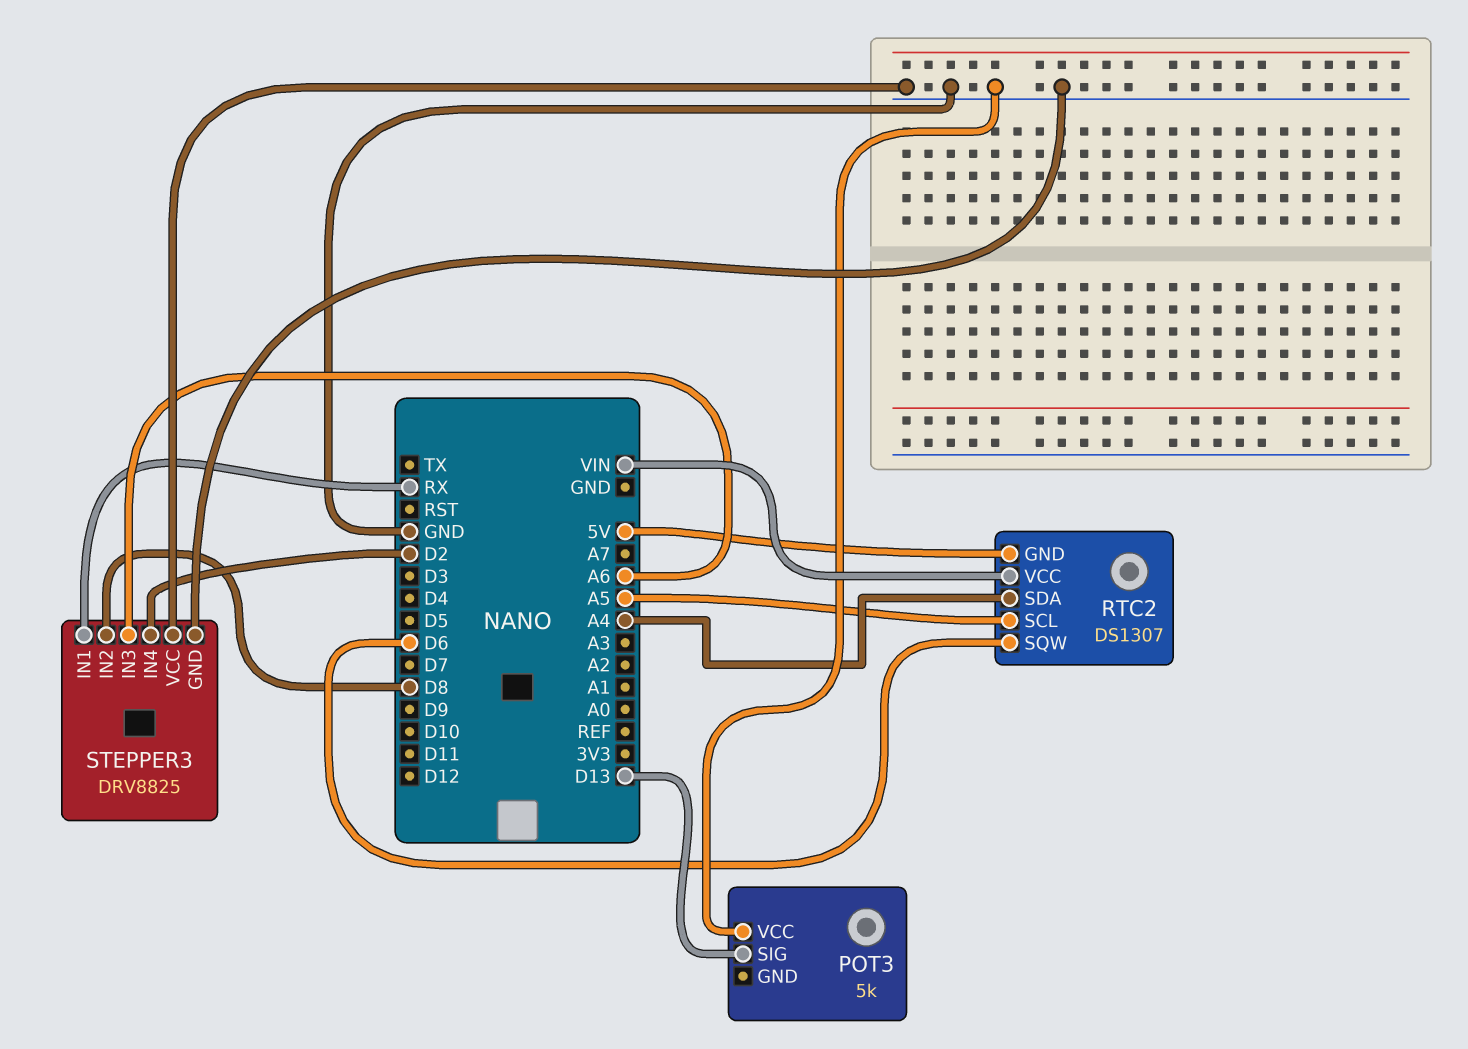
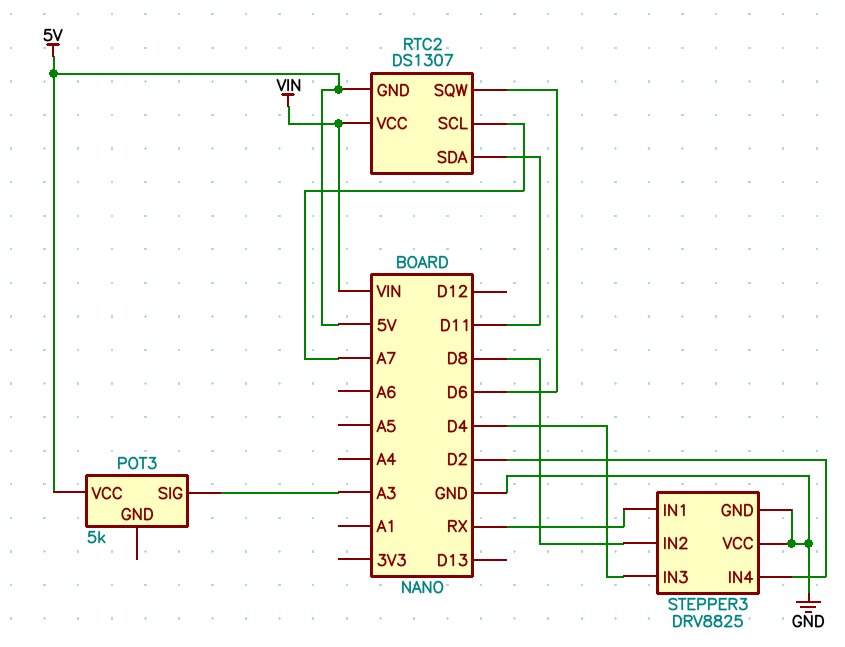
POT3 pin SIG: D13 -> A3
POT3 pin VCC: GND -> 5V
RTC2 pin SCL: A5 -> A7
RTC2 pin SDA: A4 -> D11
STEPPER3 pin IN3: A6 -> D4

